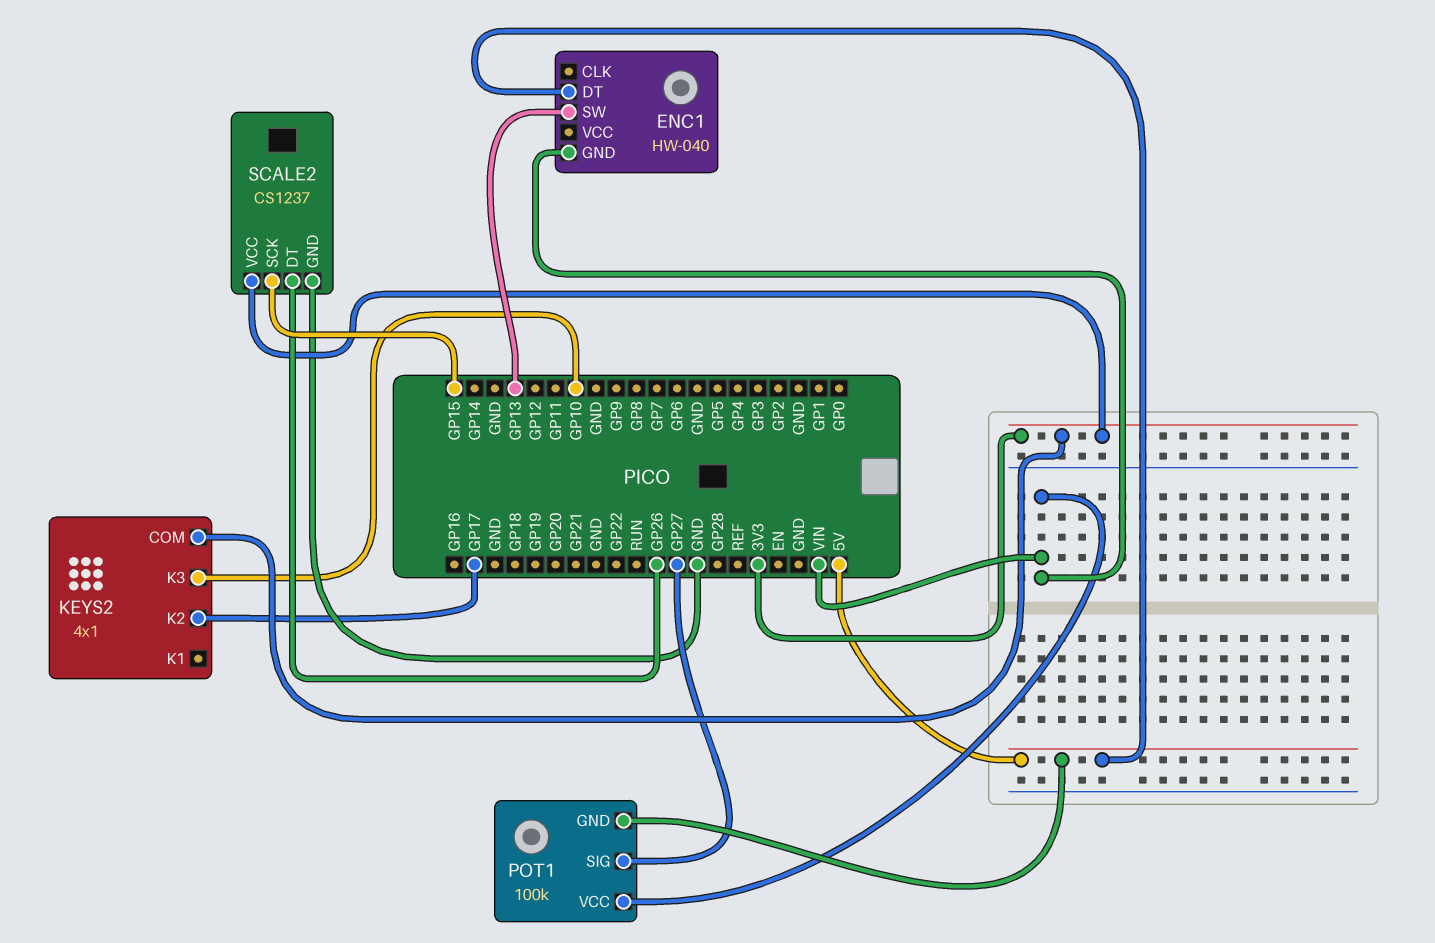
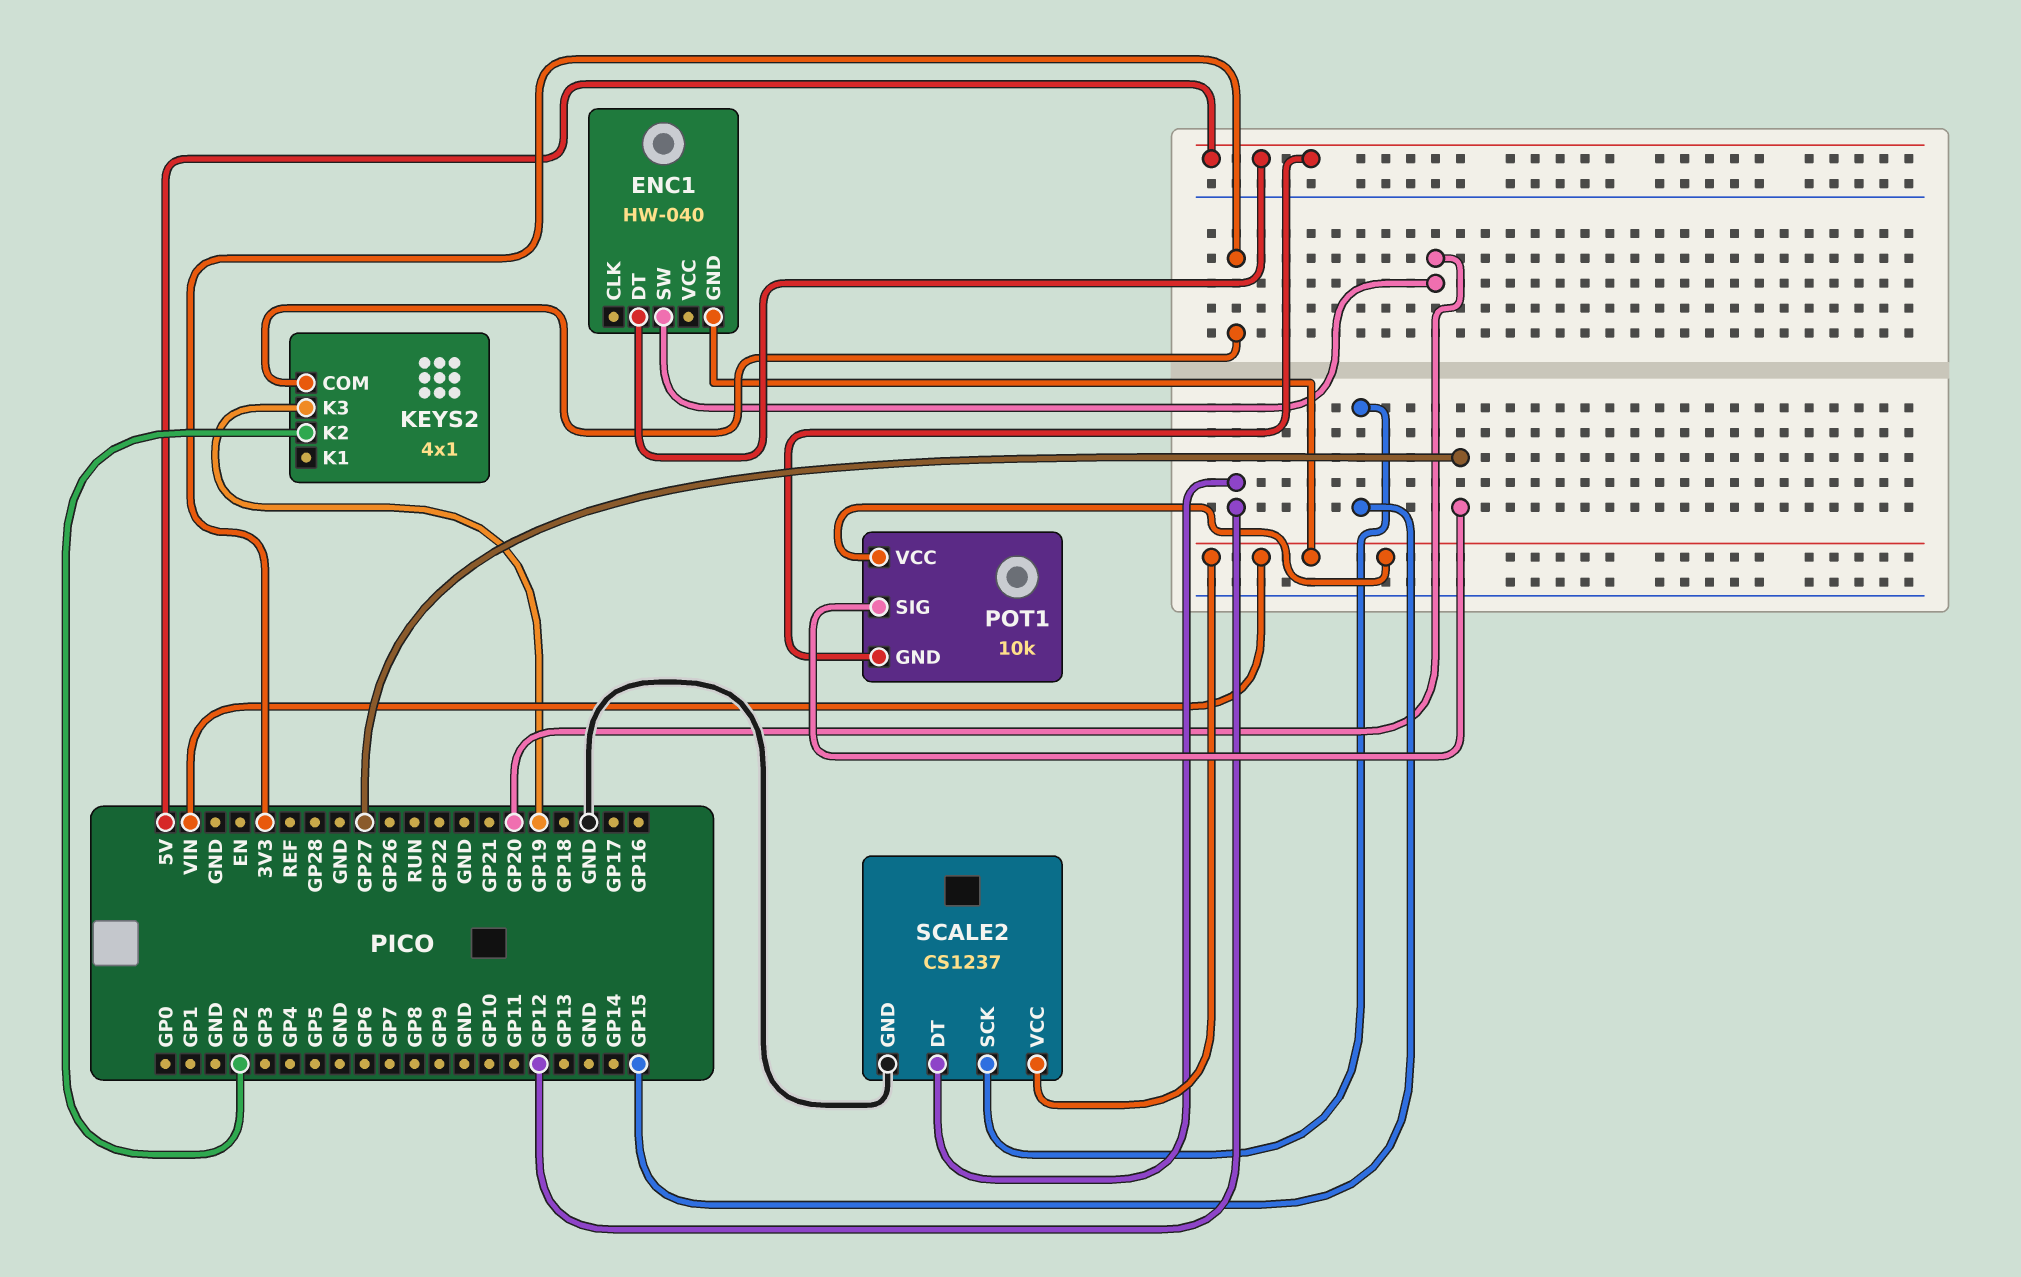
ENC1 pin SW: GP13 -> GP20
KEYS2 pin K2: GP17 -> GP2
KEYS2 pin K3: GP10 -> GP19
POT1: 100k -> 10k
SCALE2 pin DT: GP26 -> GP12
SCALE2 pin VCC: 3V3 -> VIN

